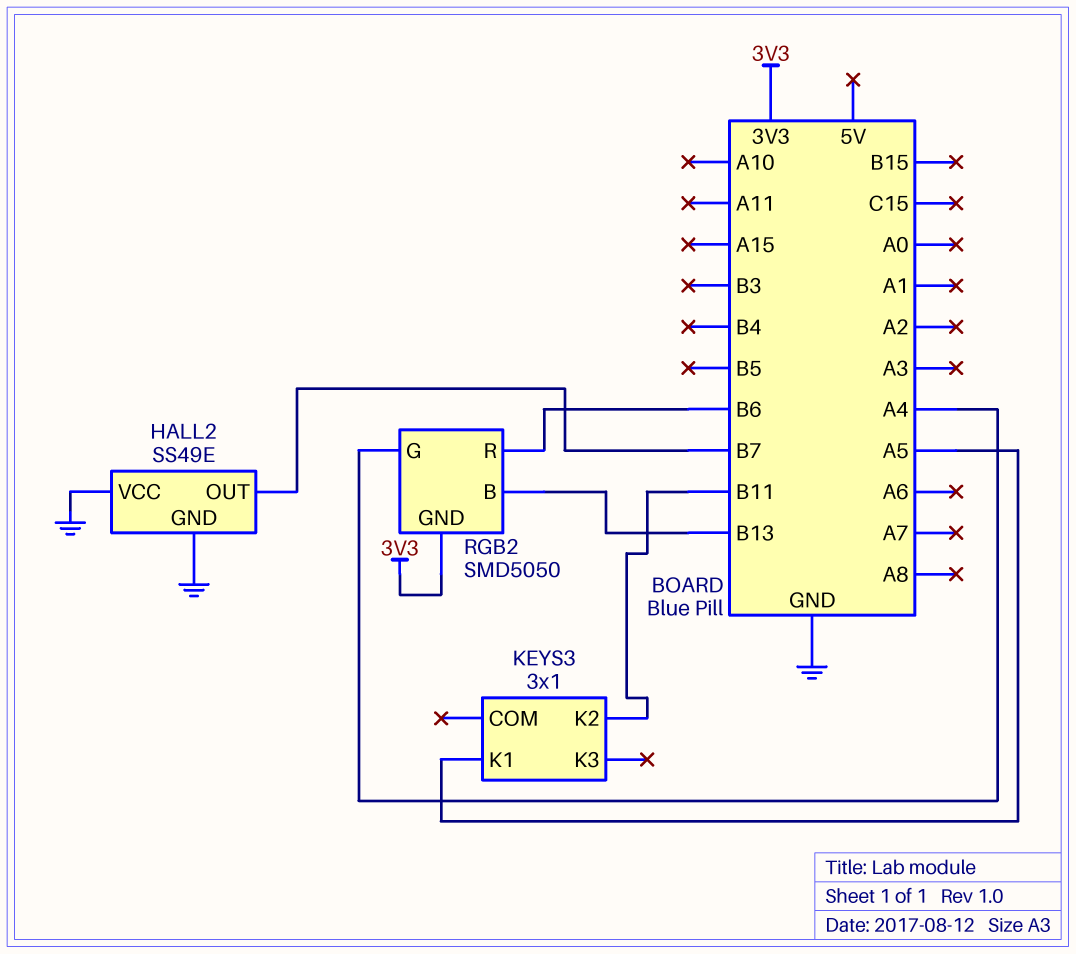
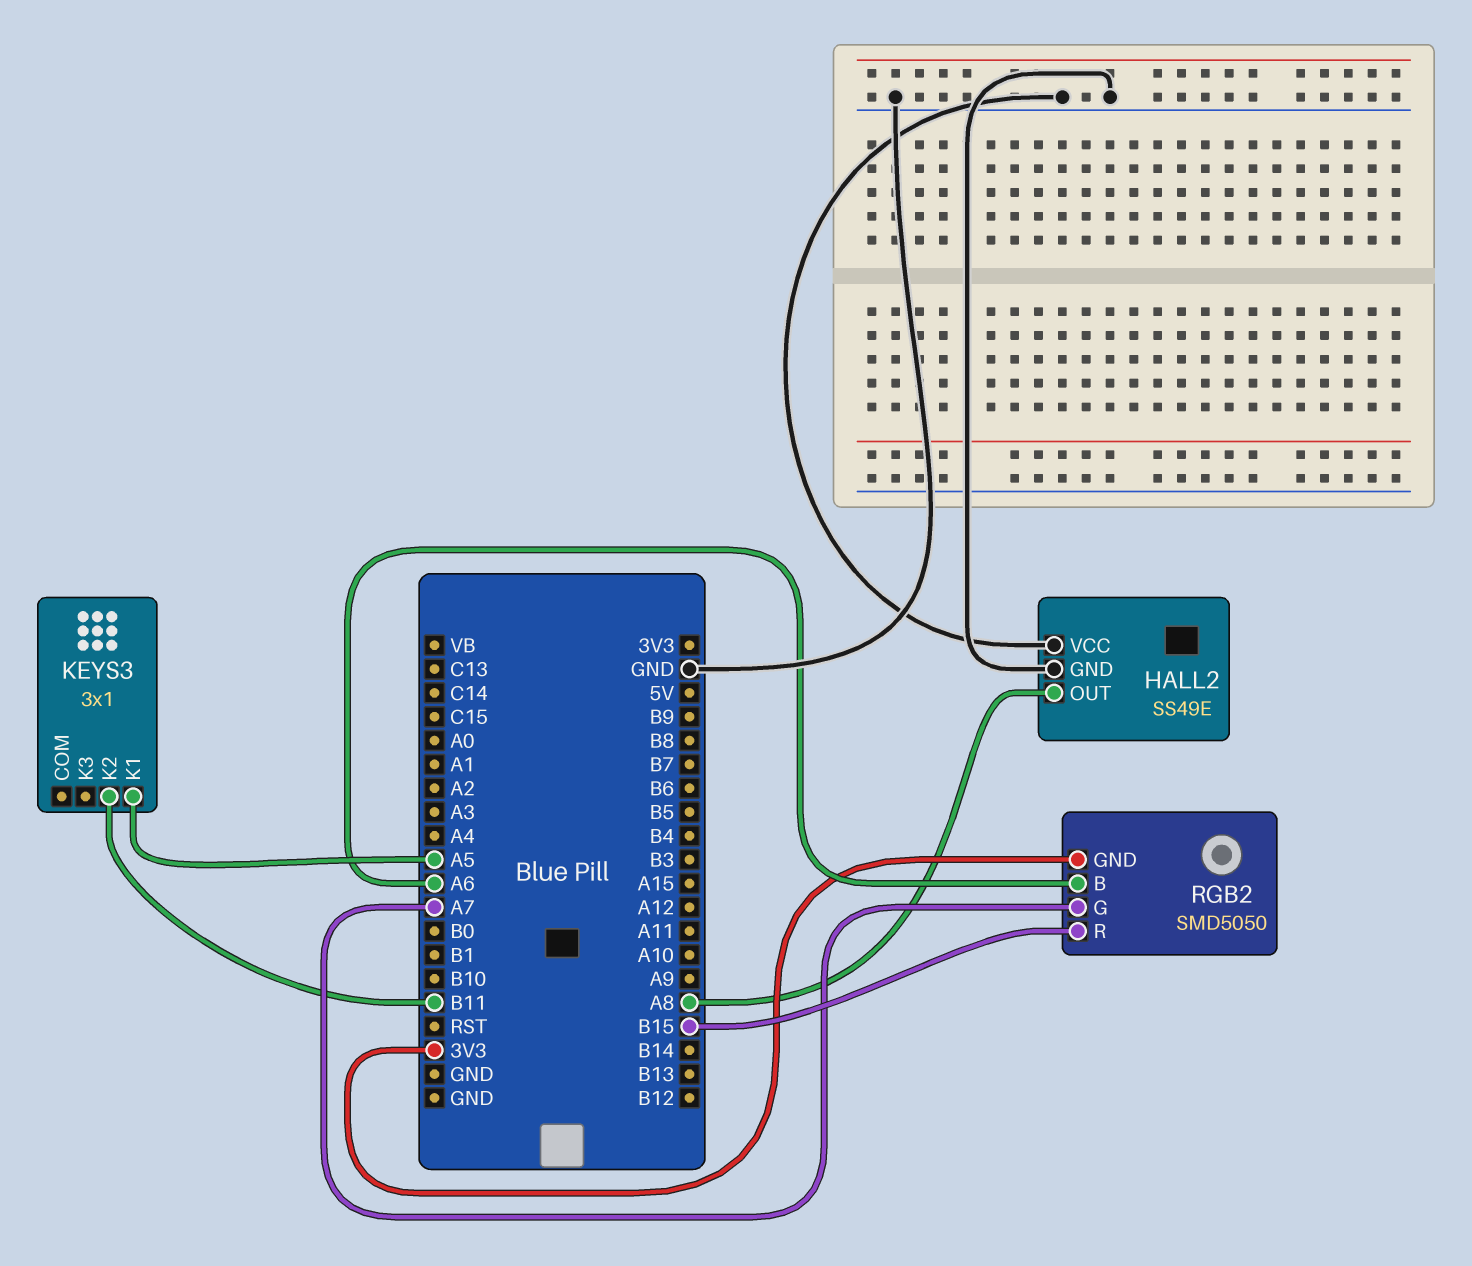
HALL2 pin OUT: B7 -> A8
RGB2 pin B: B13 -> A6
RGB2 pin G: A4 -> A7
RGB2 pin R: B6 -> B15

